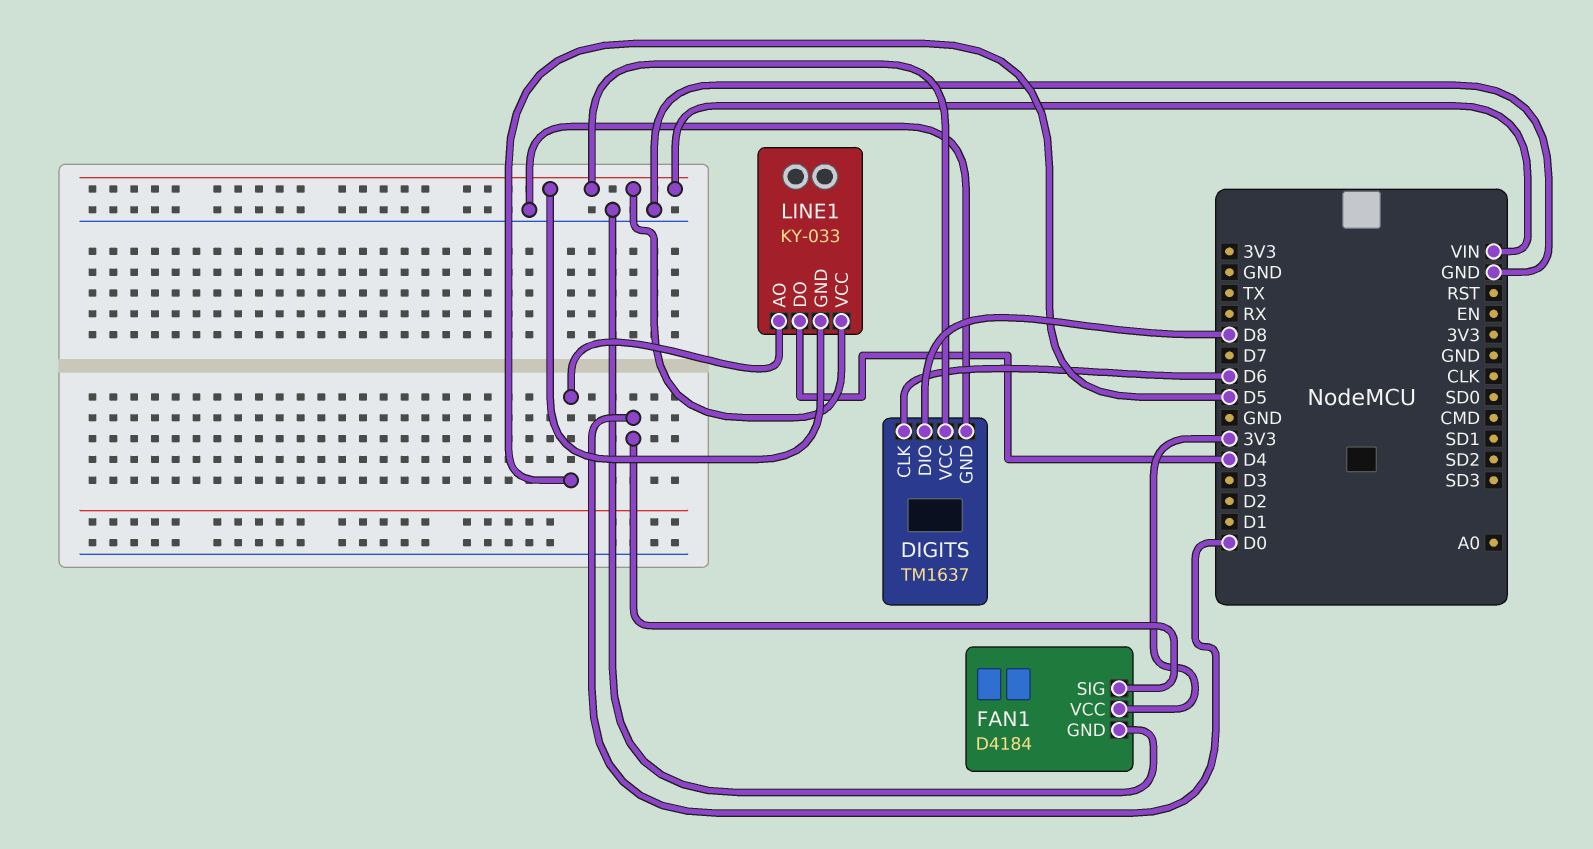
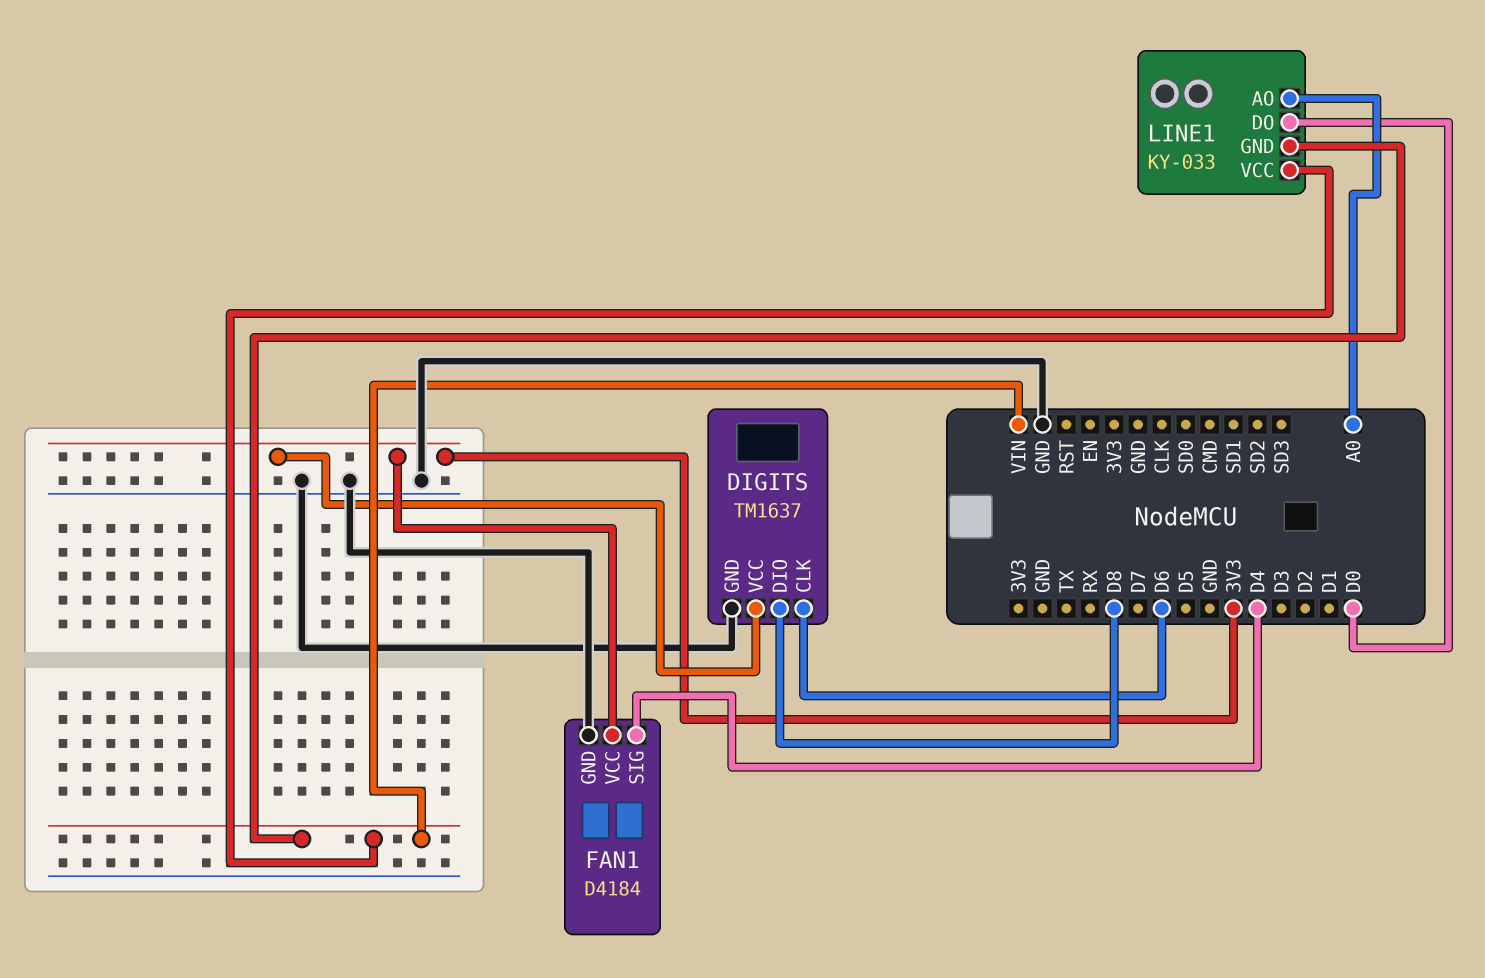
DIGITS pin VCC: VIN -> 3V3
FAN1 pin SIG: D0 -> D4
LINE1 pin AO: D5 -> A0
LINE1 pin DO: D4 -> D0

